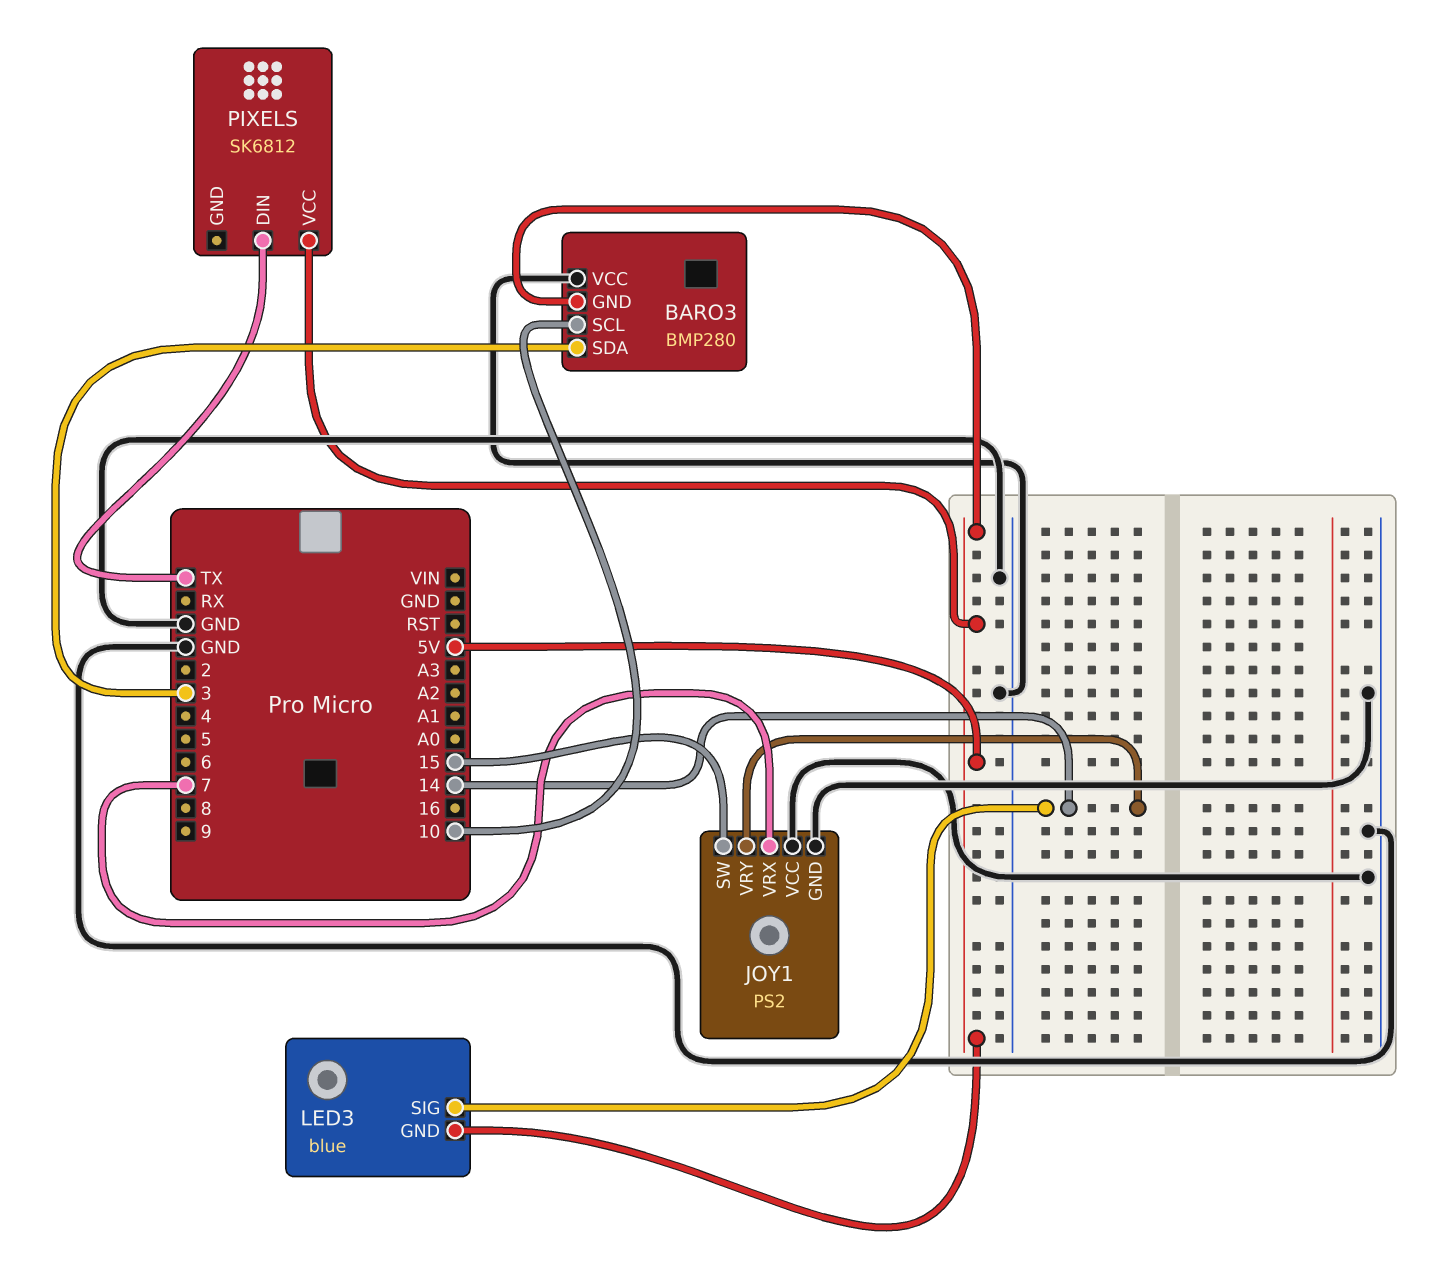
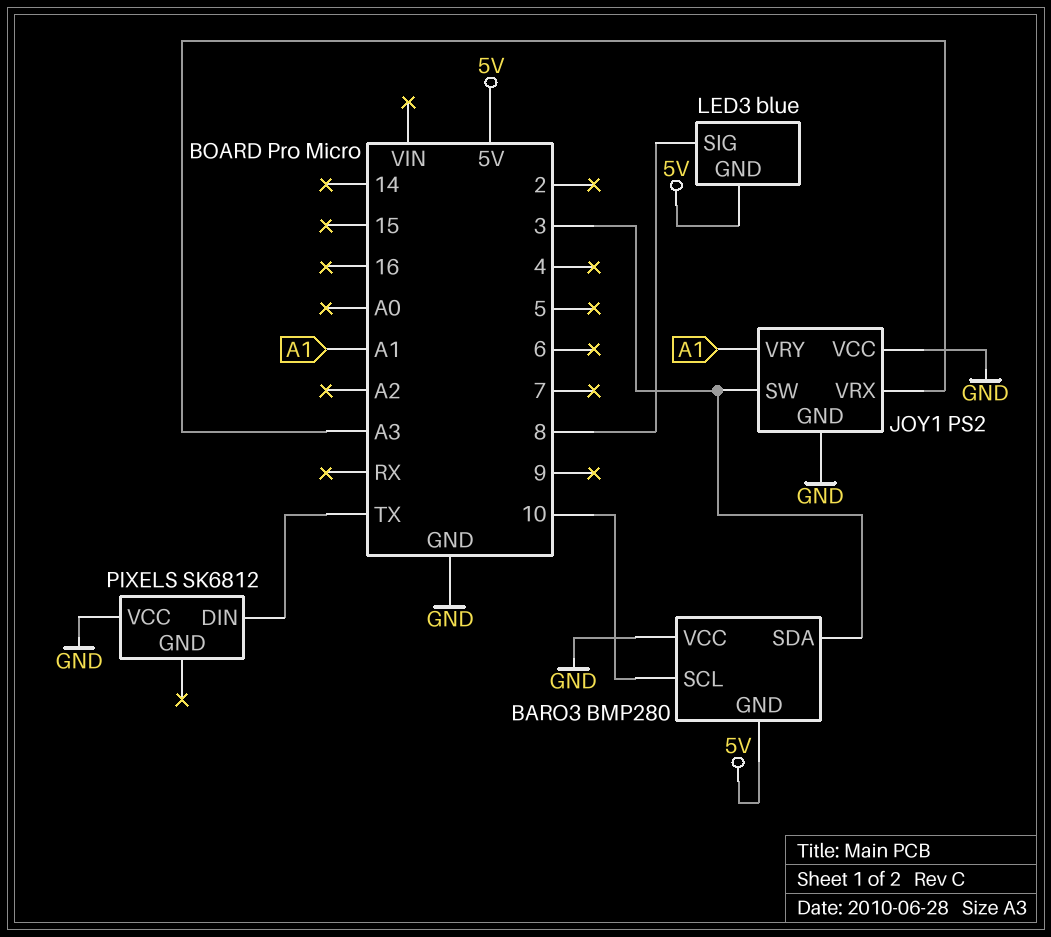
JOY1 pin SW: 15 -> 3
JOY1 pin VRX: 7 -> A3
JOY1 pin VRY: 14 -> A1
LED3 pin SIG: 14 -> 8
PIXELS pin VCC: 5V -> GND

